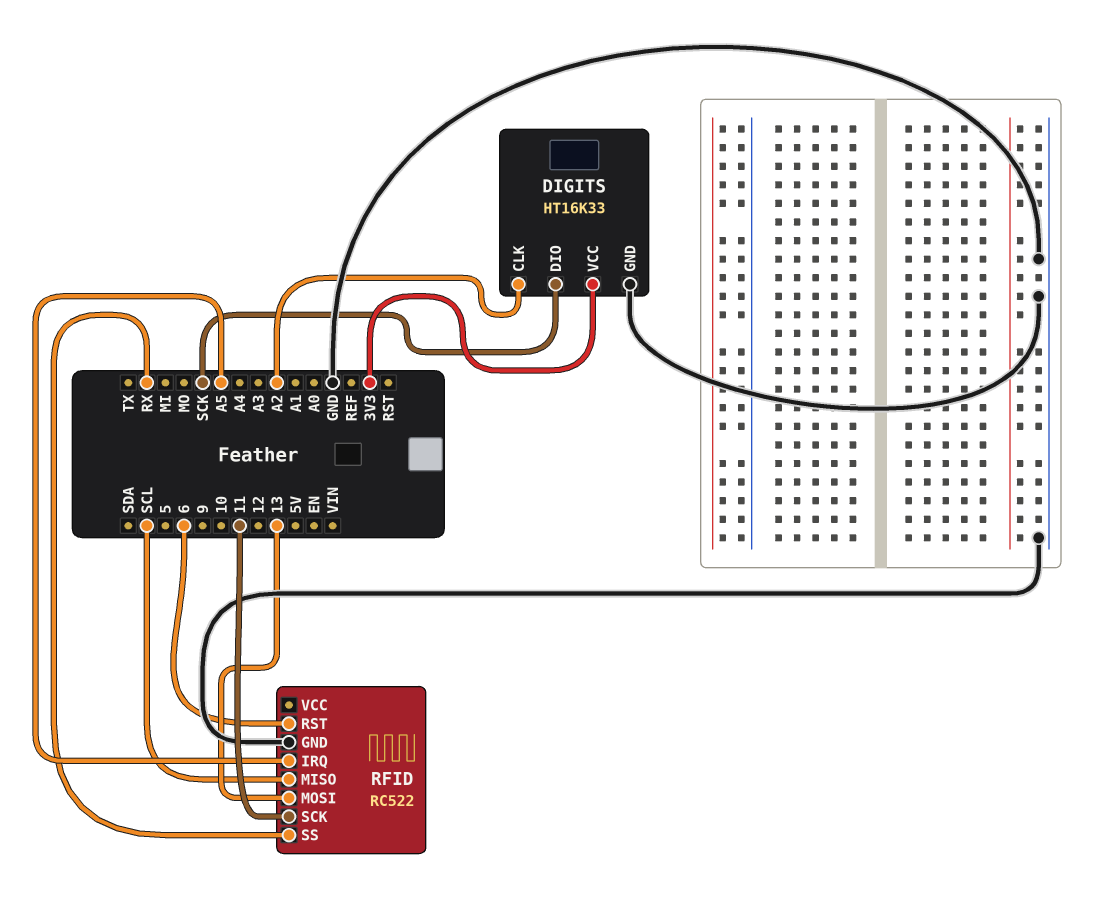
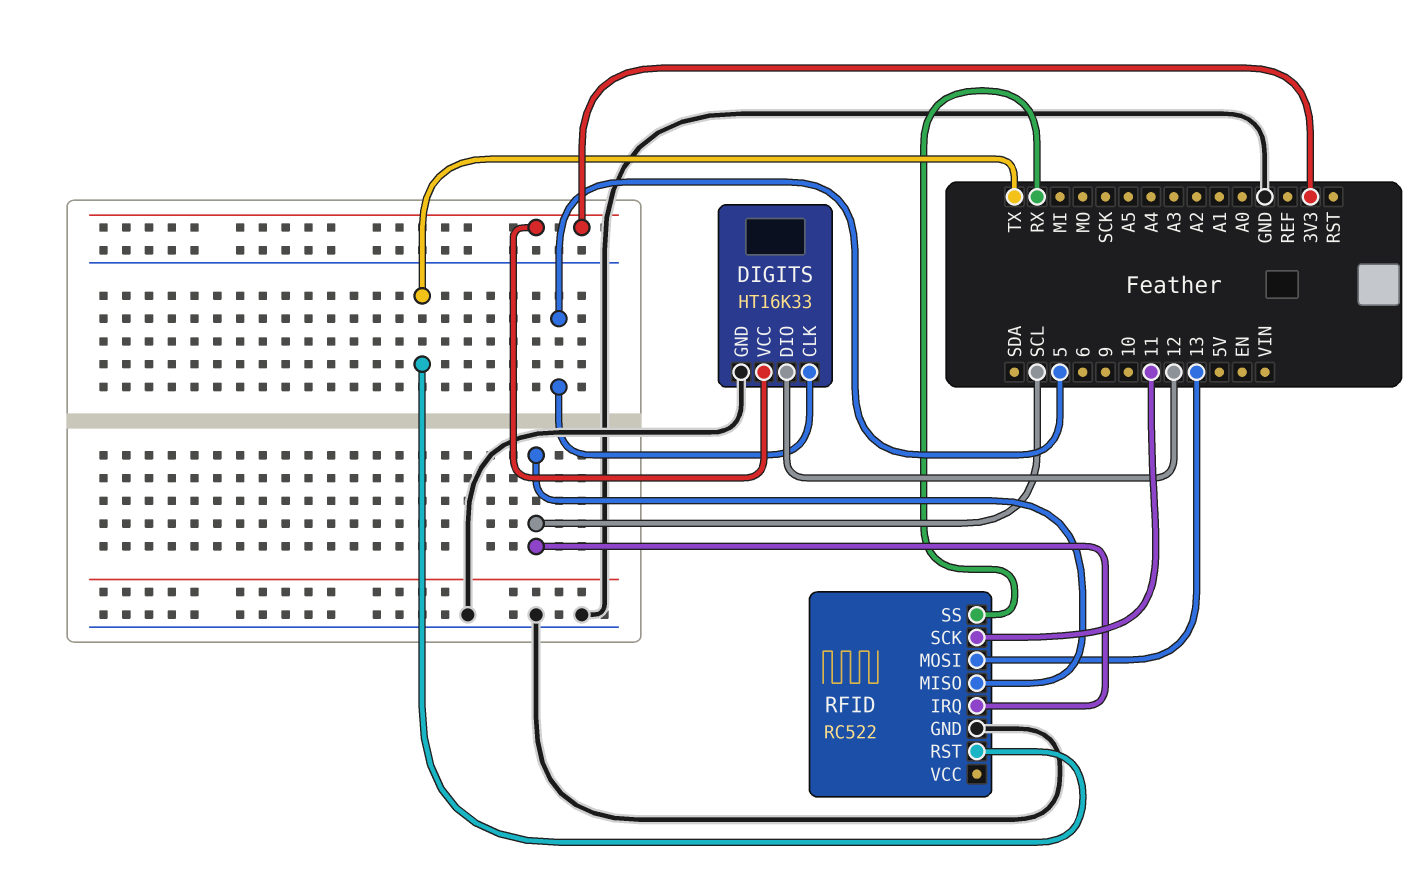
DIGITS pin CLK: A2 -> 5
DIGITS pin DIO: SCK -> 12
RFID pin IRQ: A5 -> SCL
RFID pin RST: 6 -> TX

